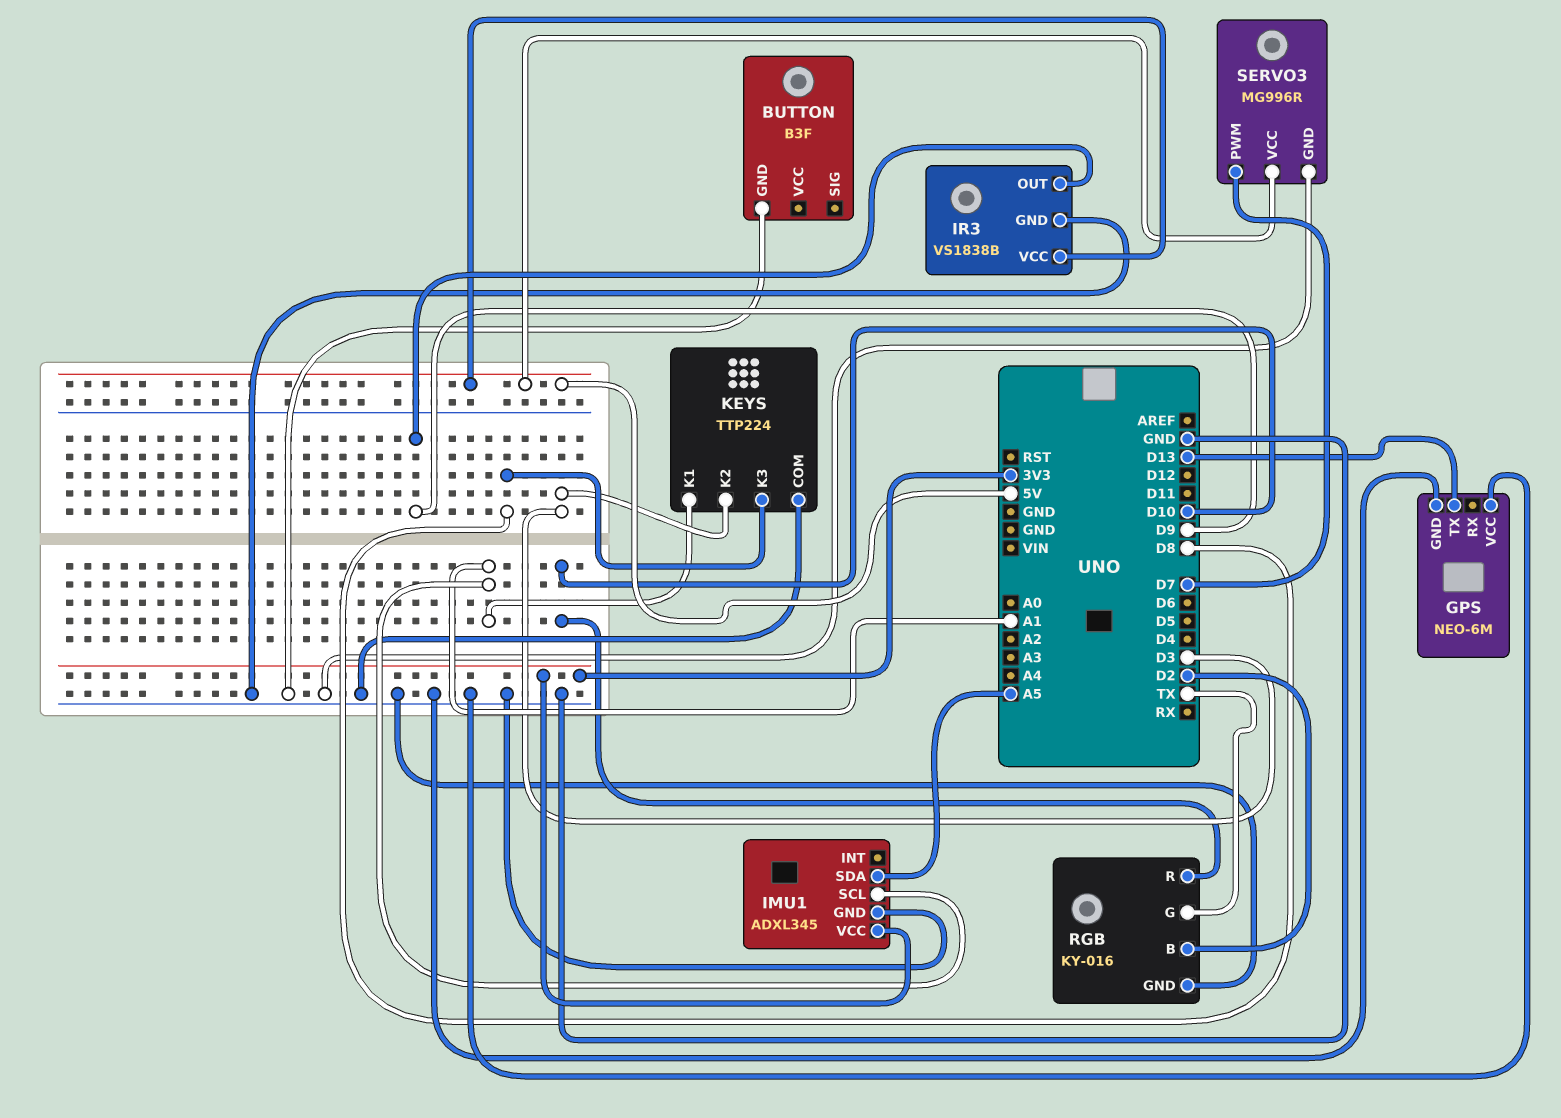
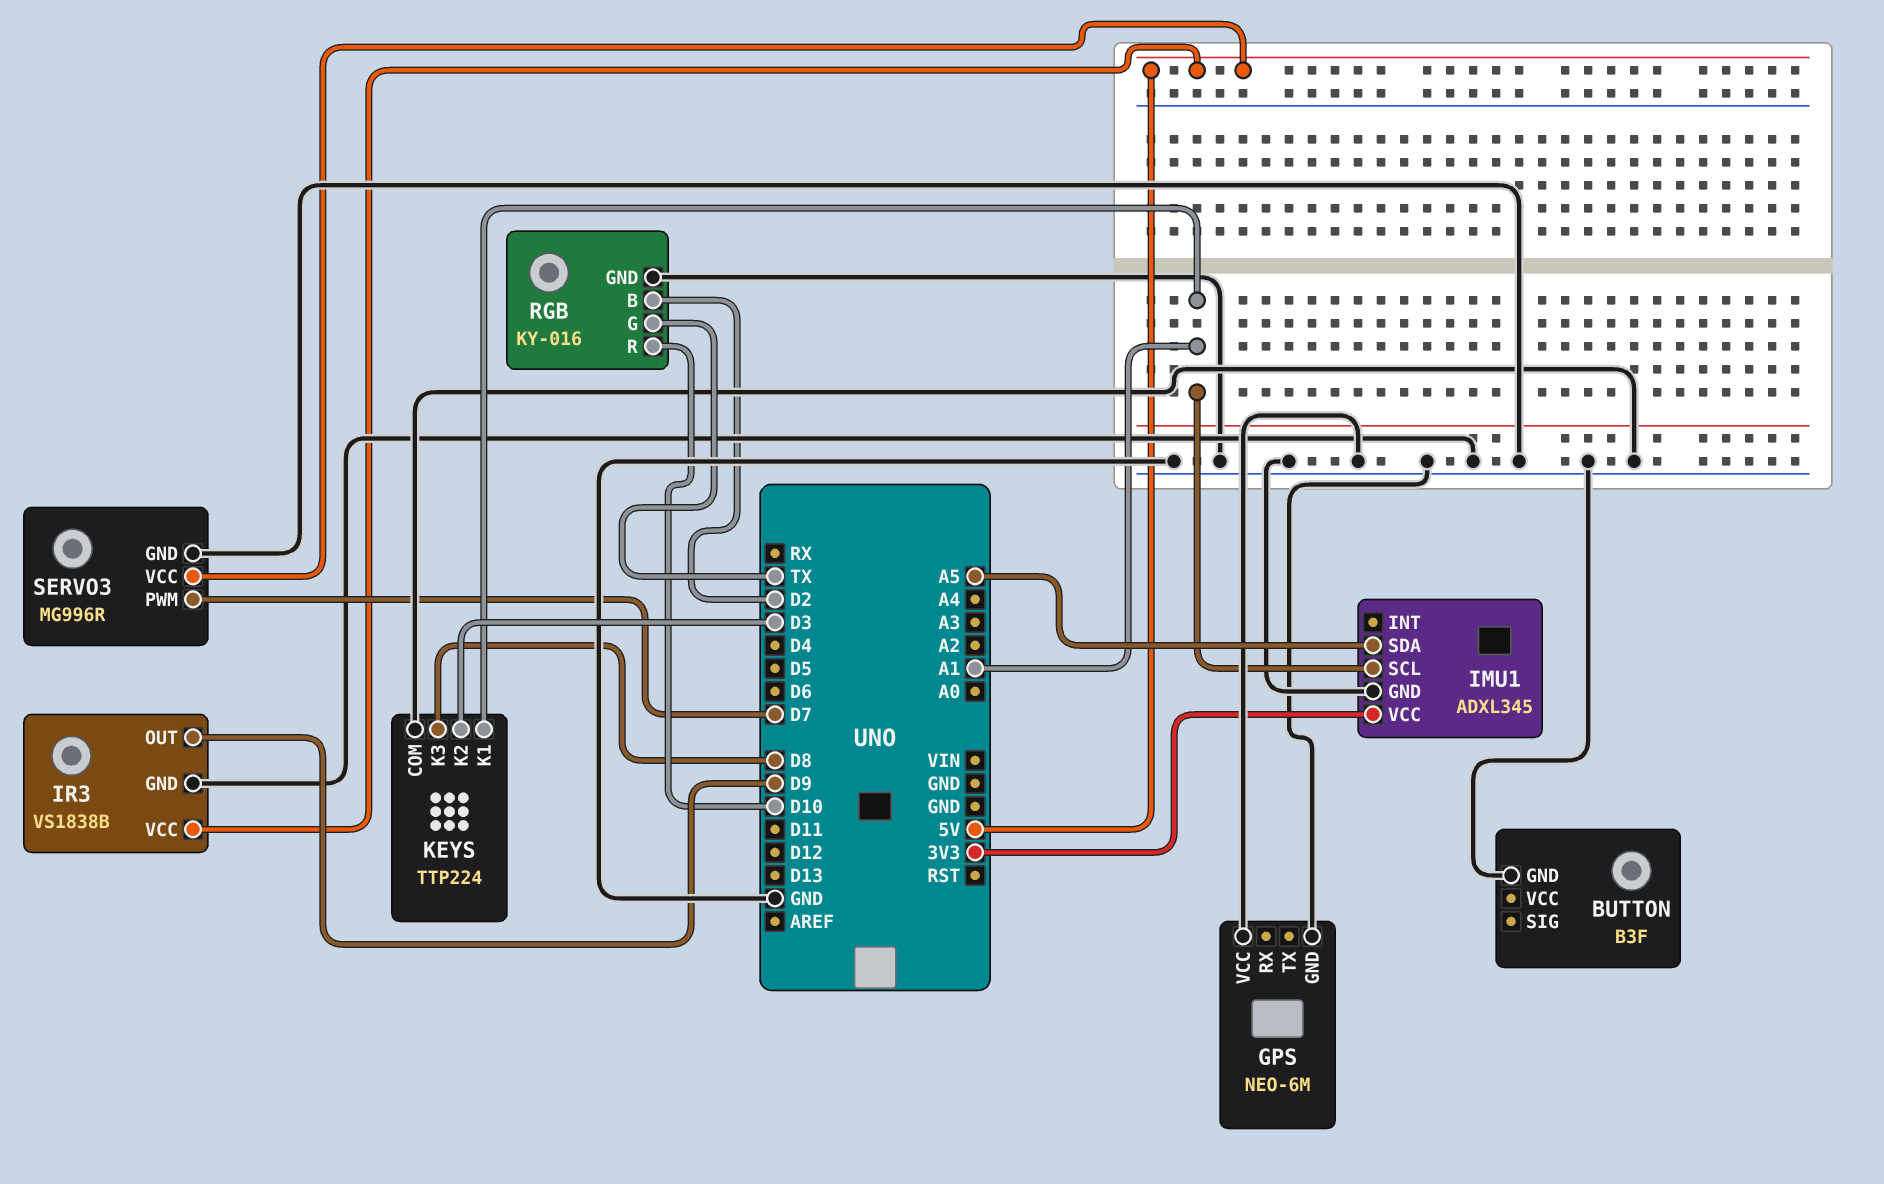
GPS pin TX: D13 -> none

